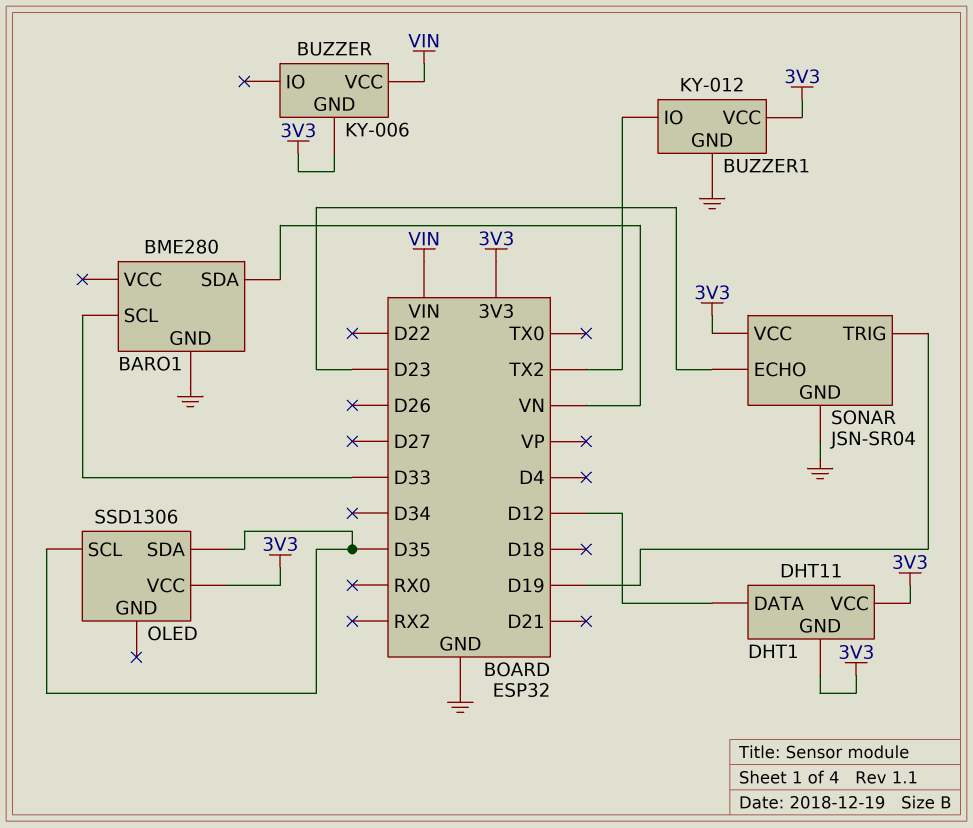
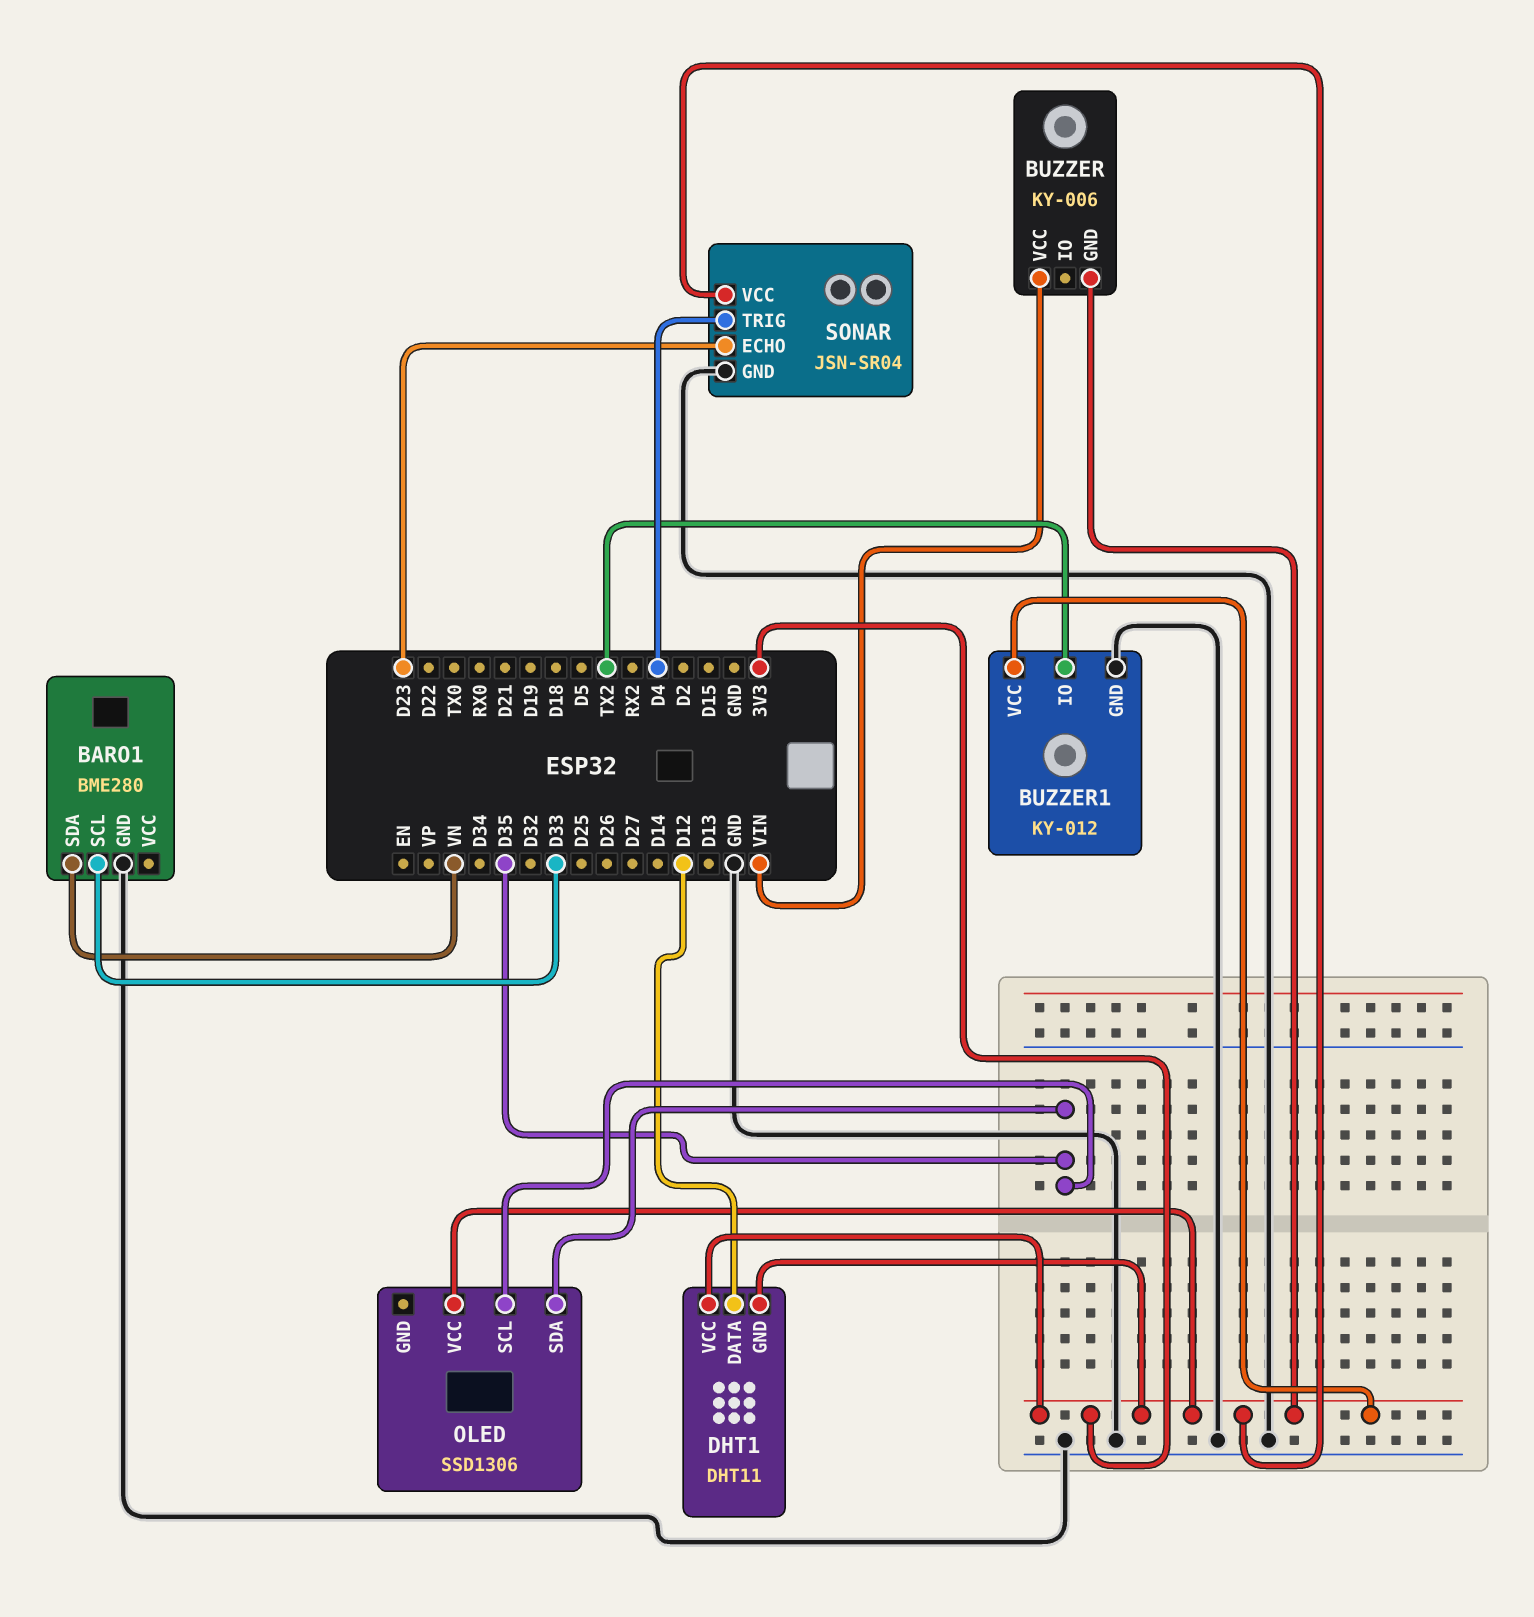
SONAR pin TRIG: D19 -> D4

